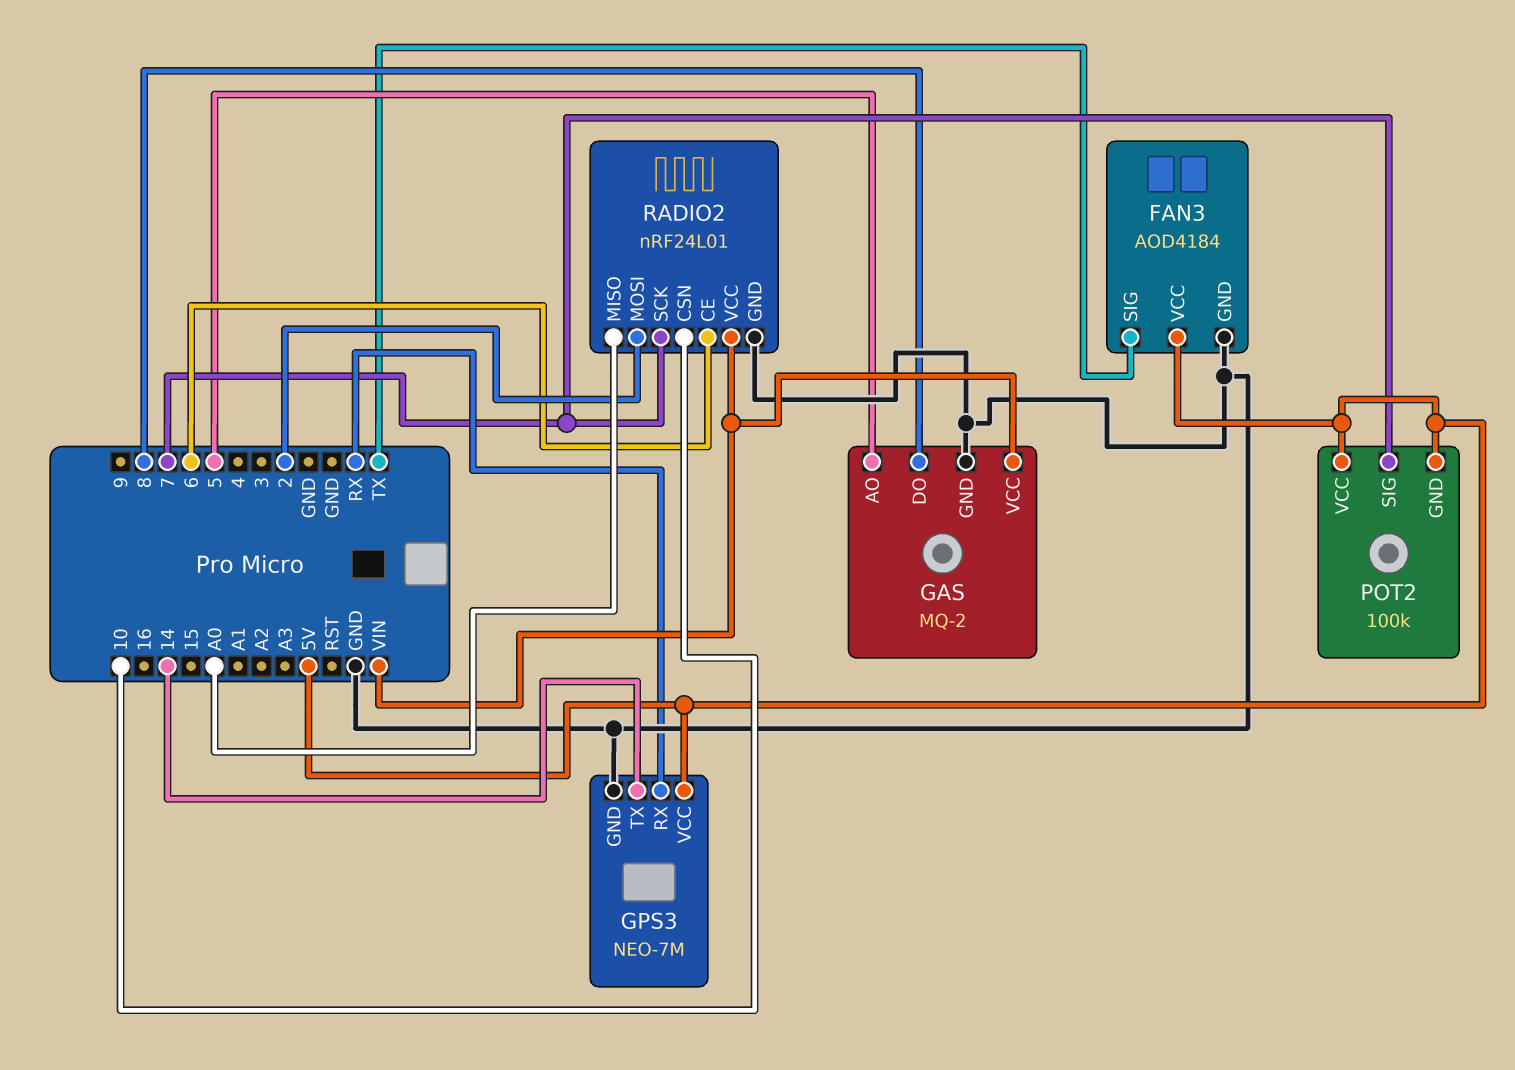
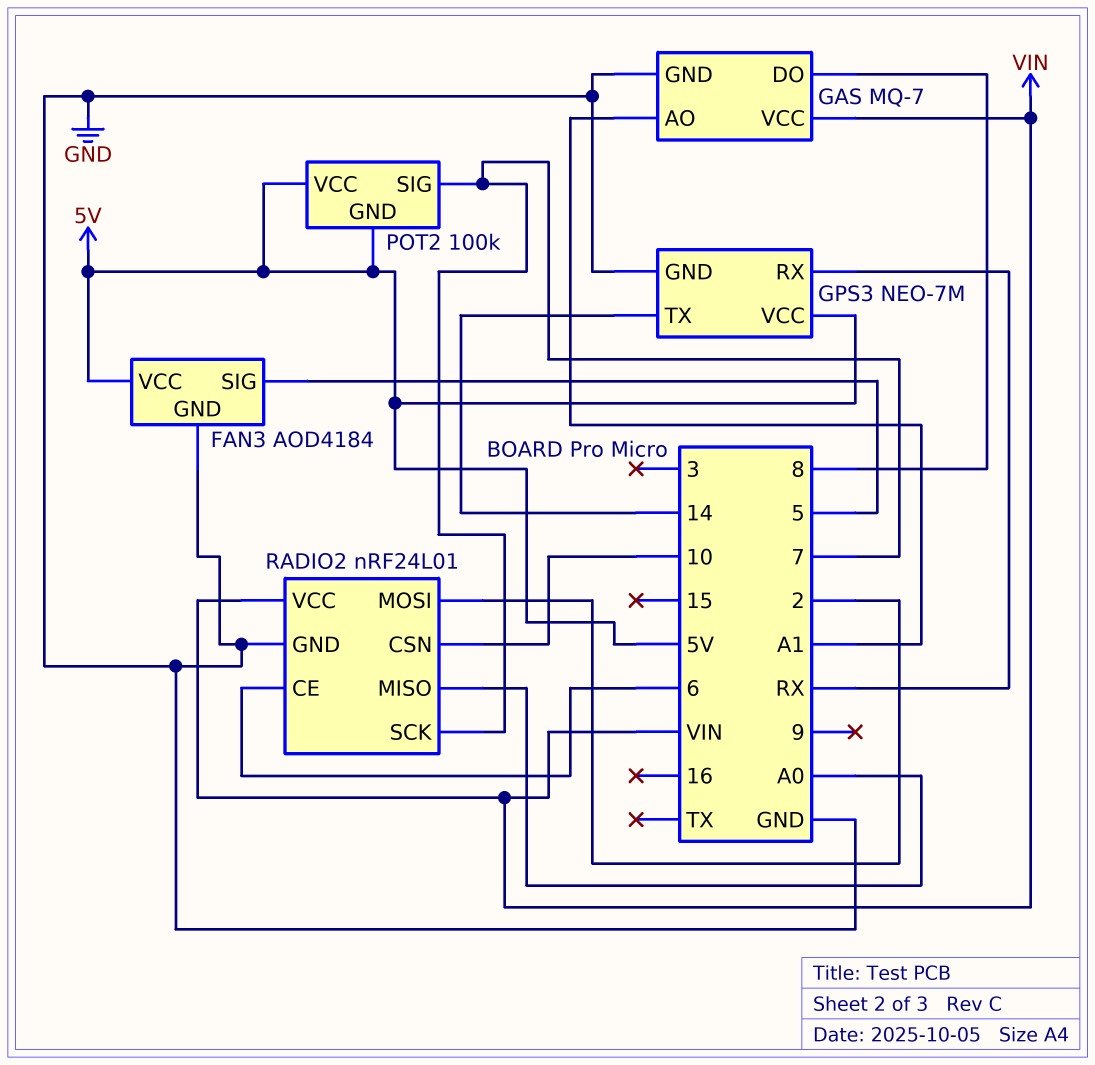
FAN3 pin SIG: TX -> 5
GAS: MQ-2 -> MQ-7
GAS pin AO: 5 -> A1

